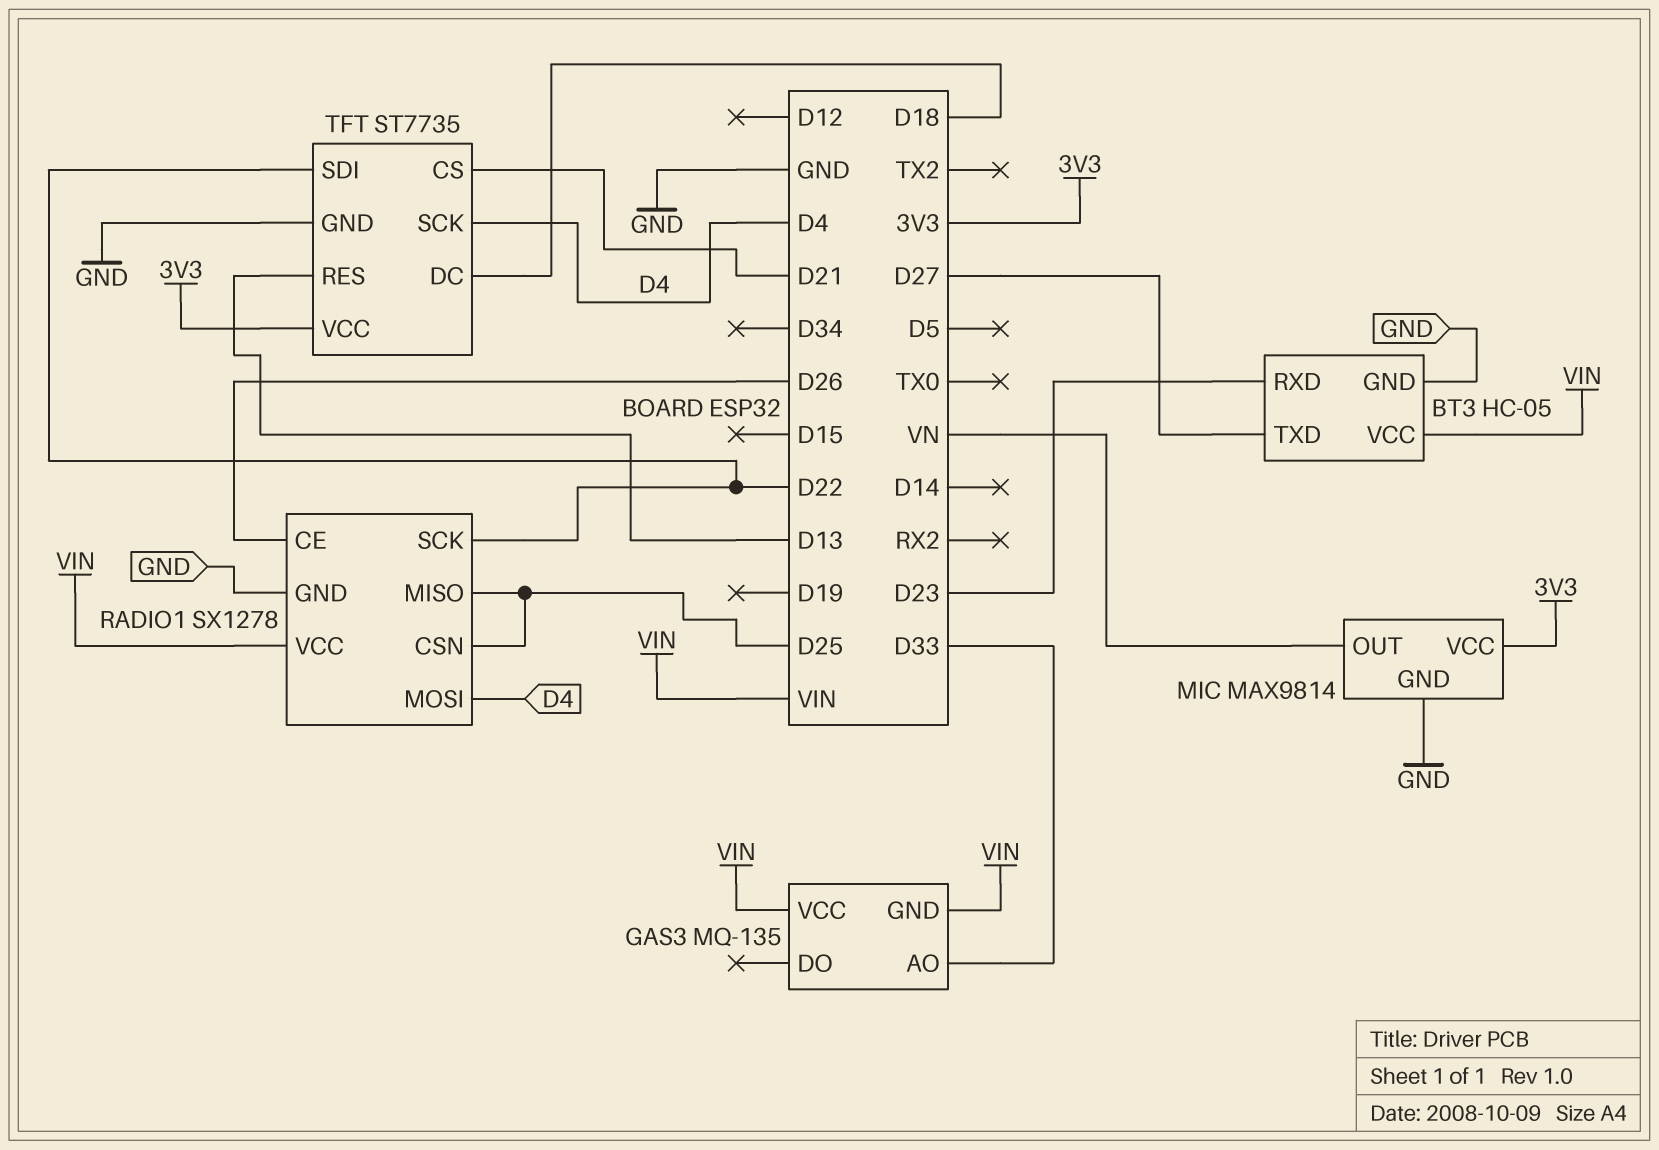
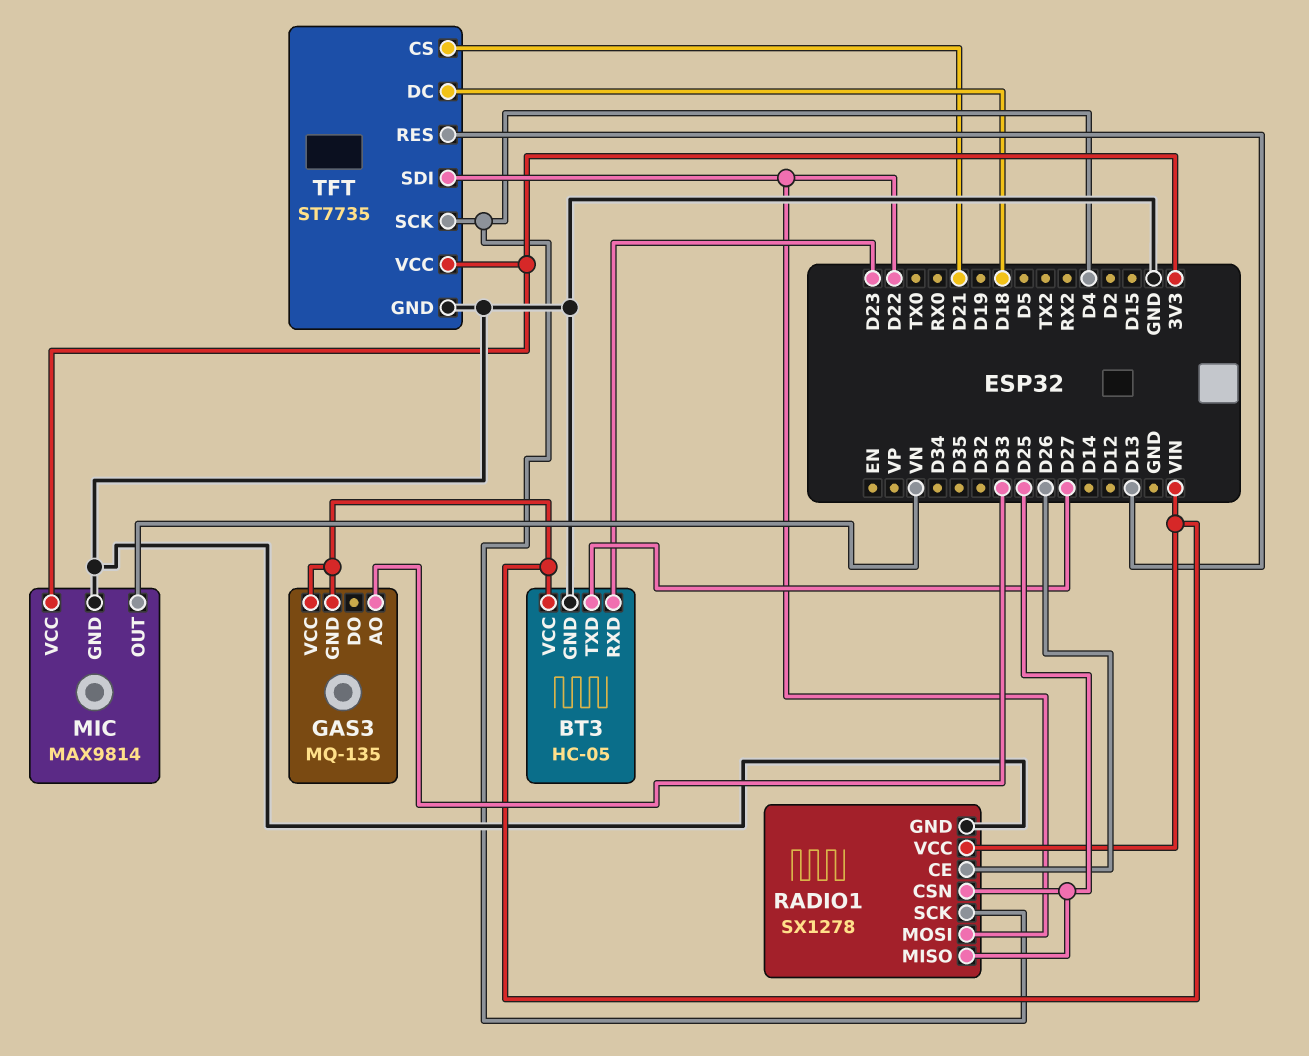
RADIO1 pin MOSI: D4 -> D22
RADIO1 pin SCK: D22 -> D4

